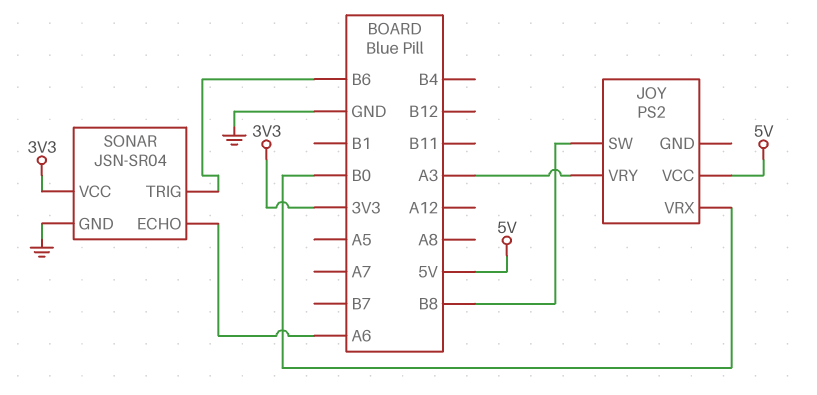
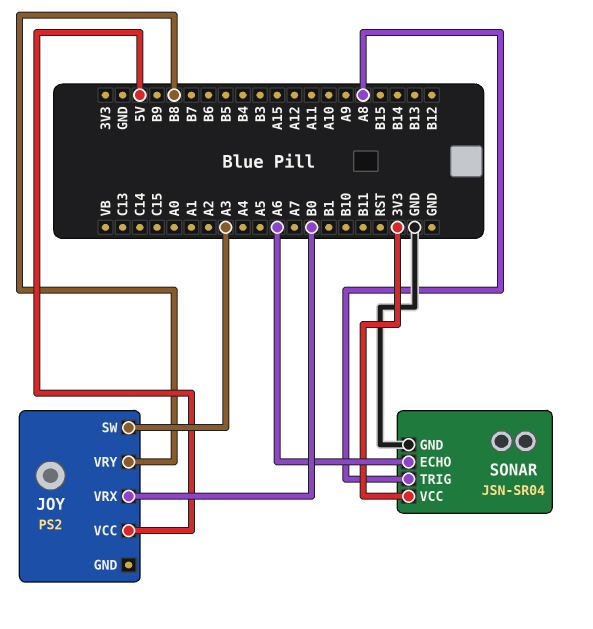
JOY pin SW: B8 -> A3
JOY pin VRY: A3 -> B8
SONAR pin TRIG: B6 -> A8

